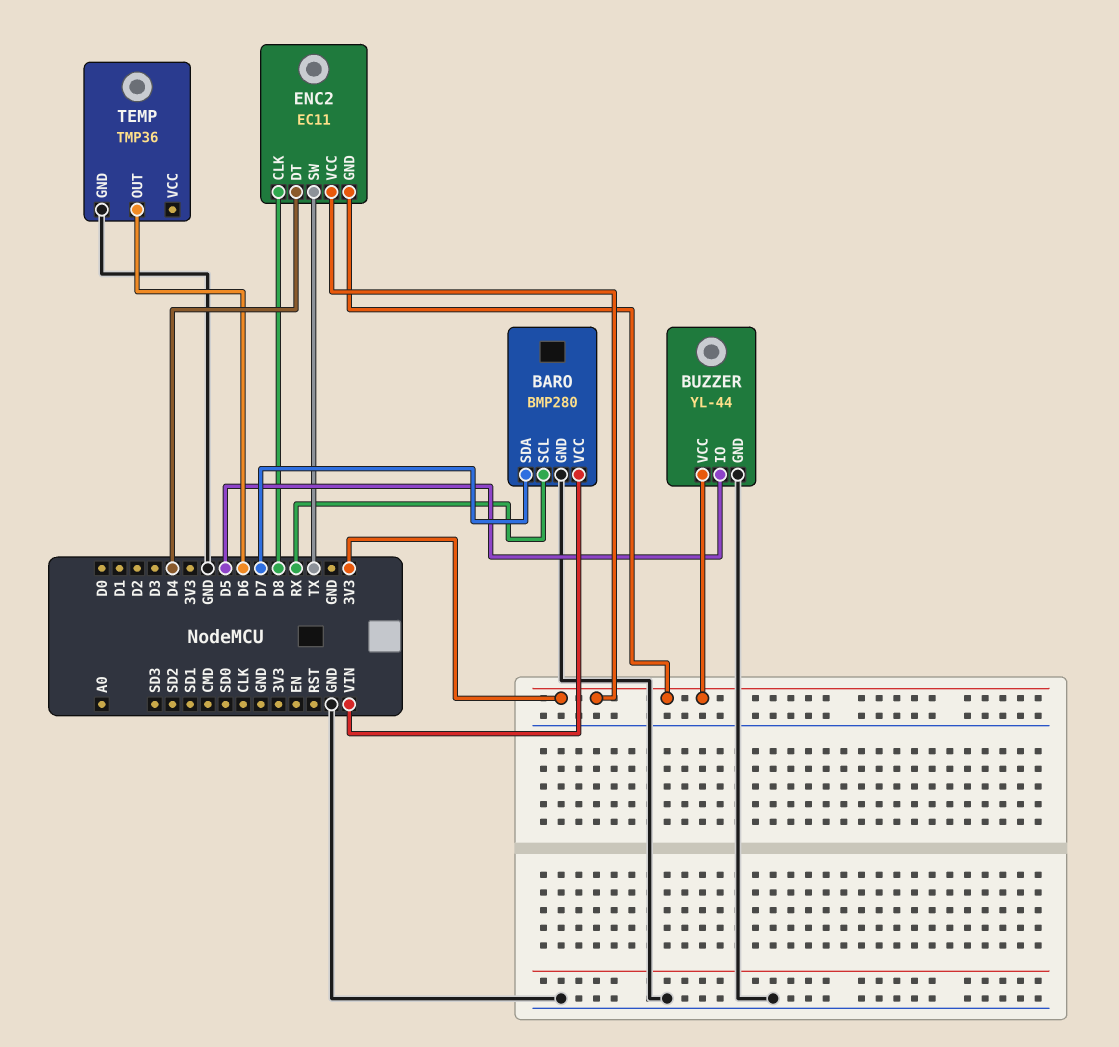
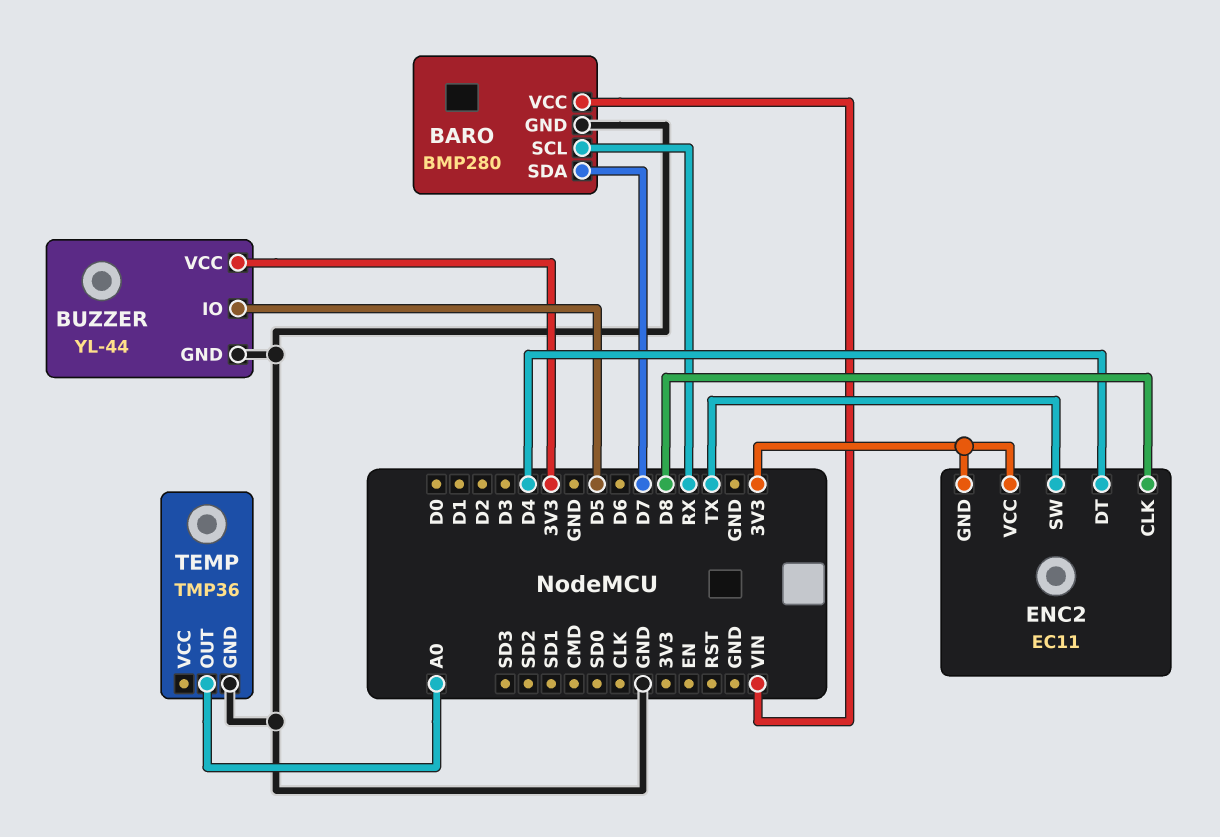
TEMP pin OUT: D6 -> A0

